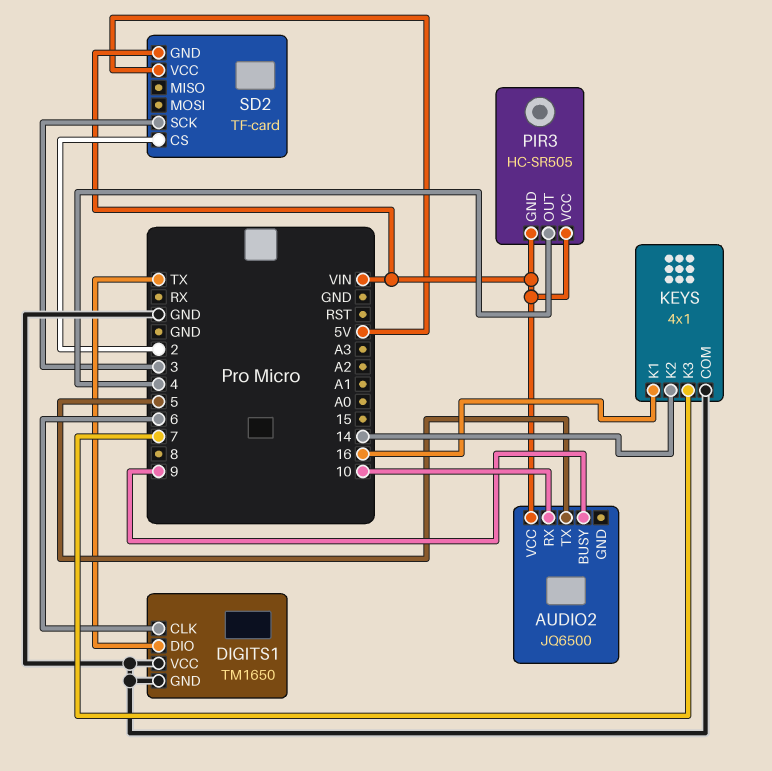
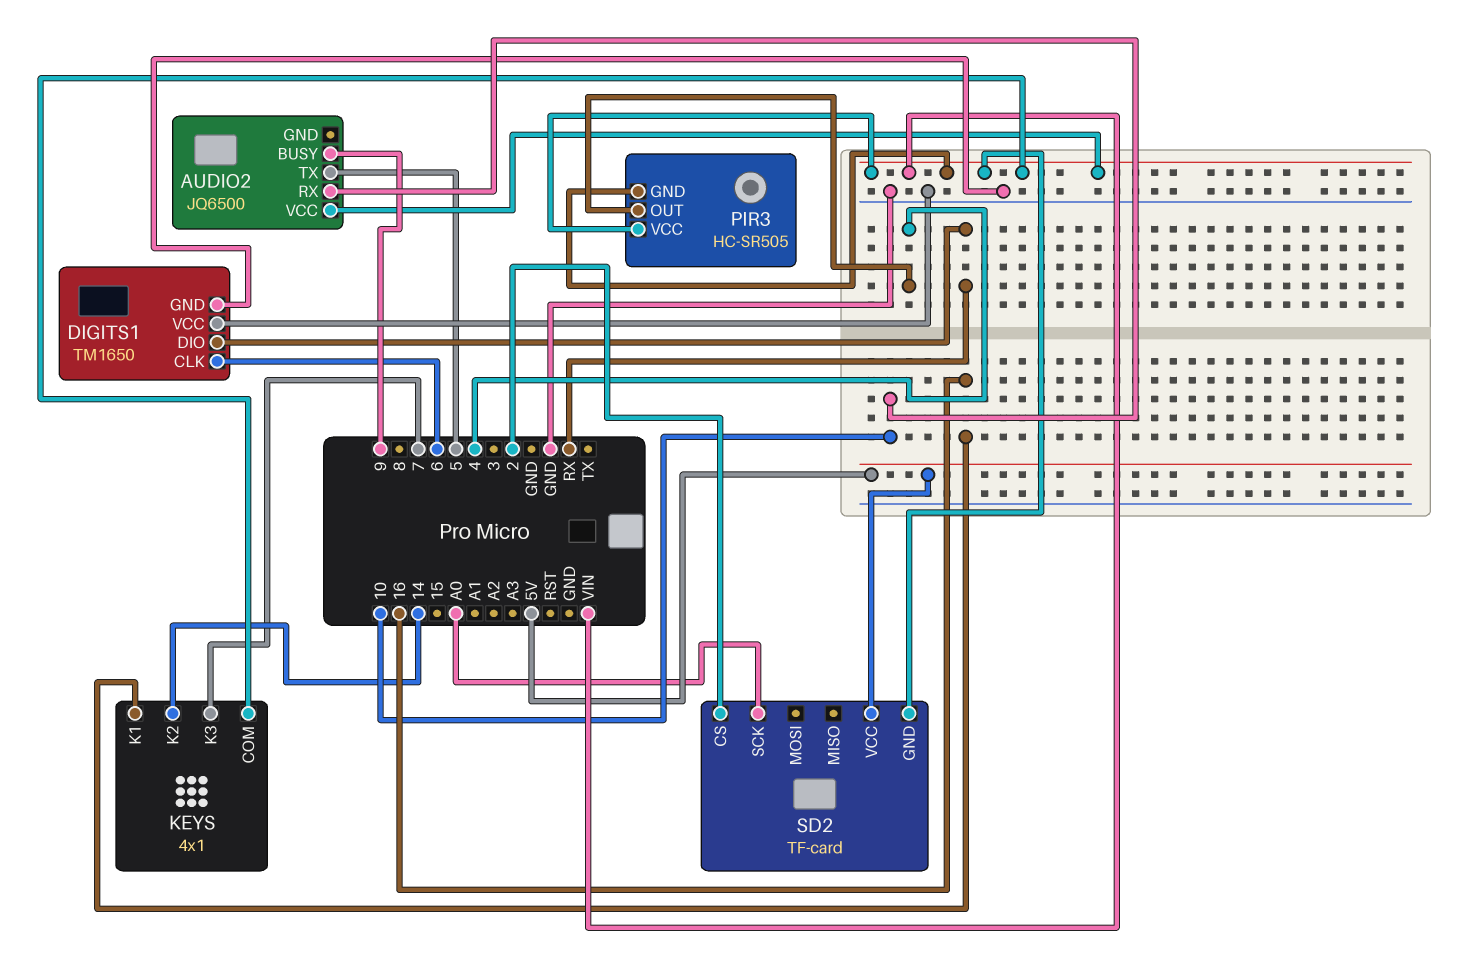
DIGITS1 pin DIO: TX -> RX
KEYS pin COM: GND -> VIN
SD2 pin SCK: 3 -> A0

